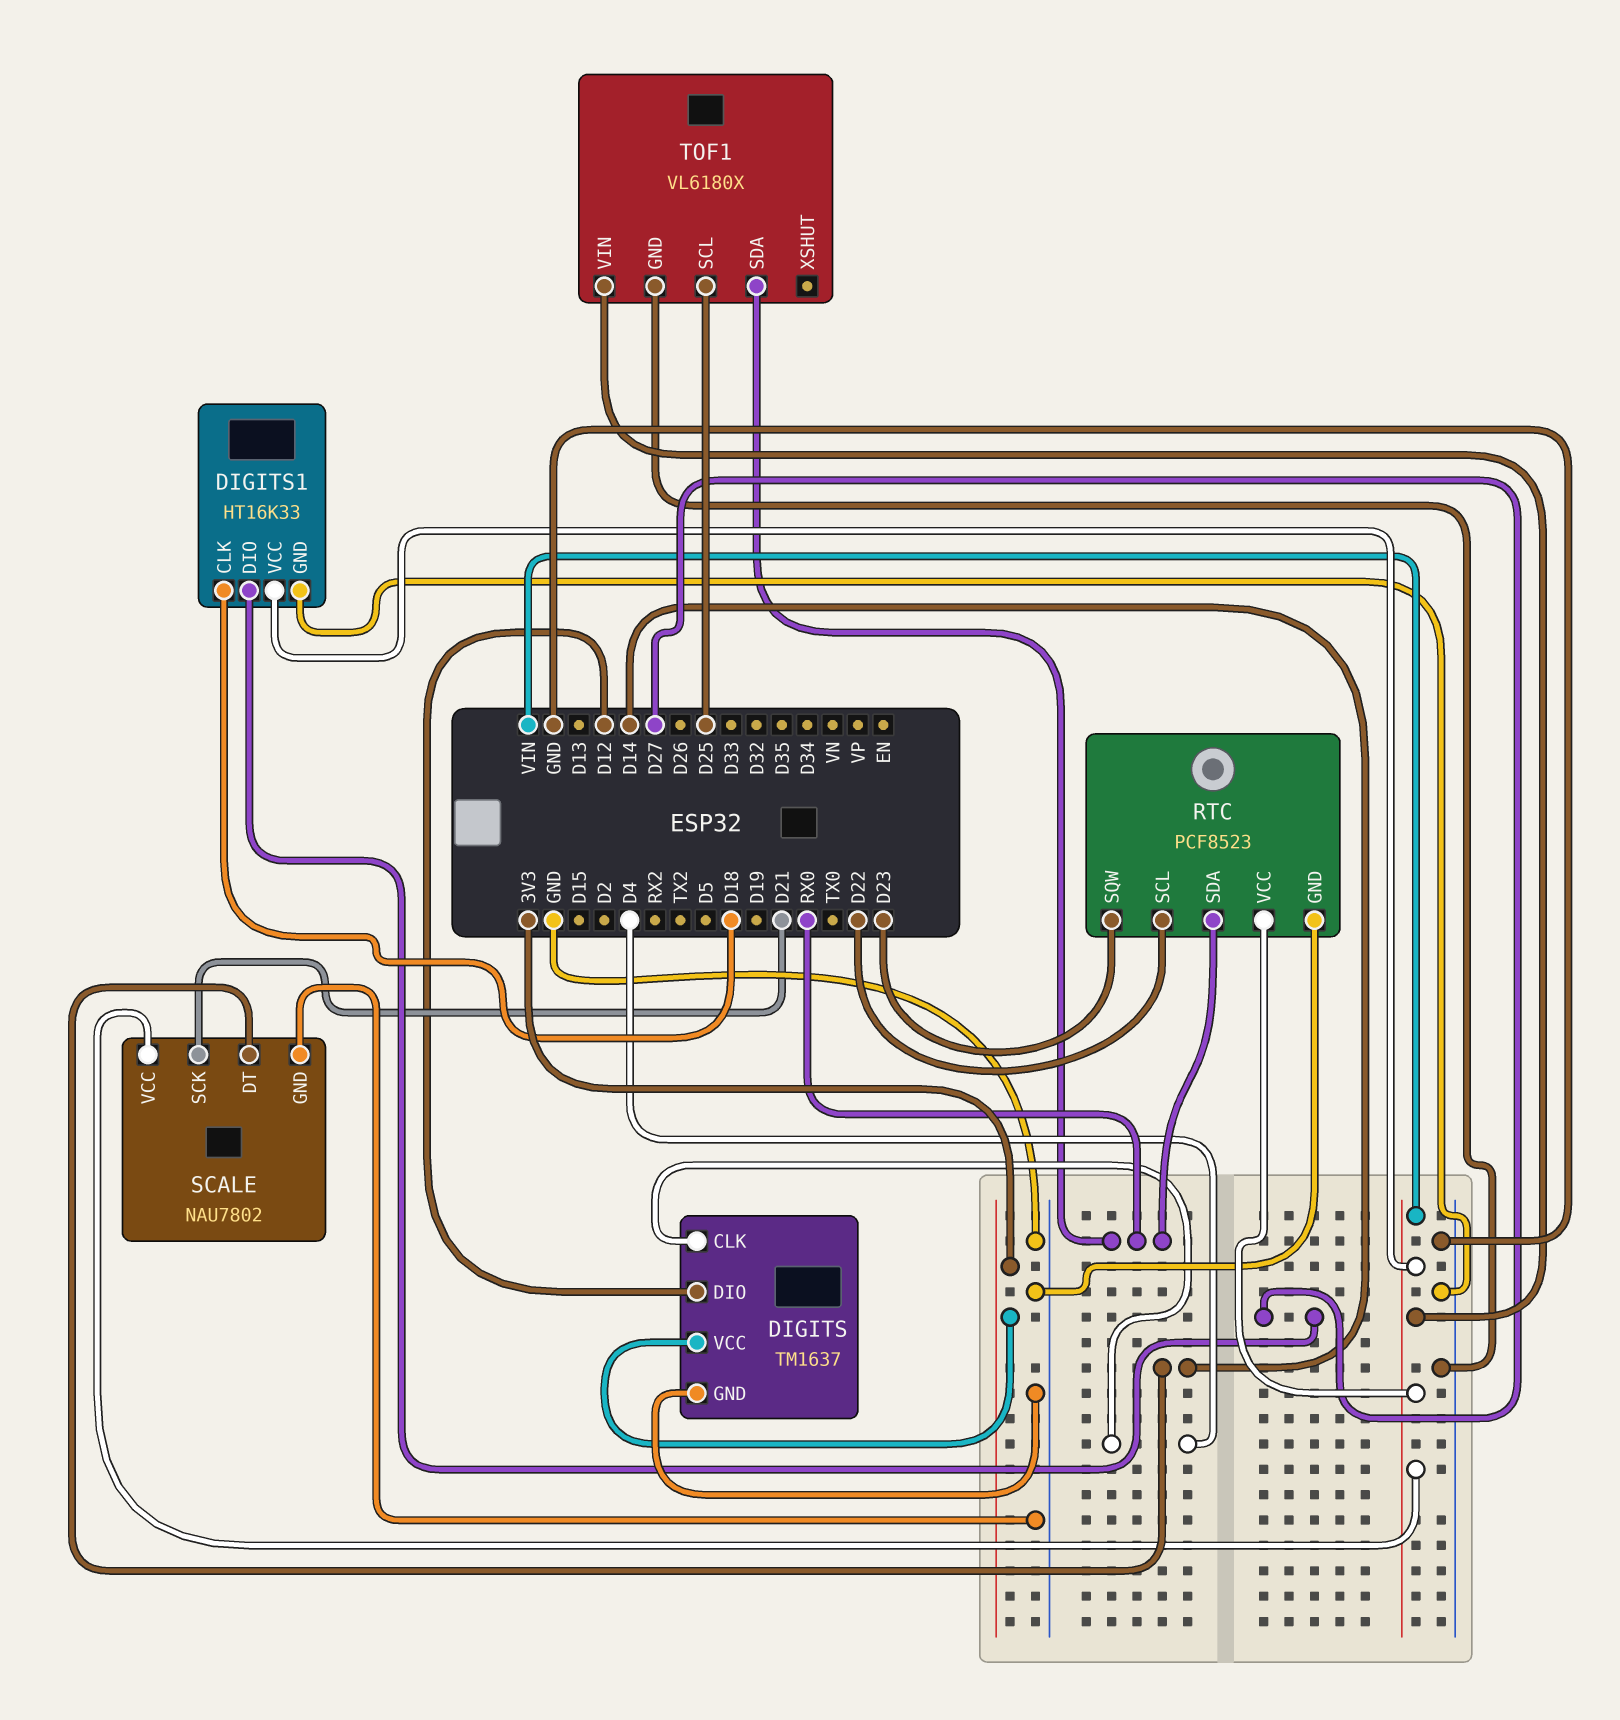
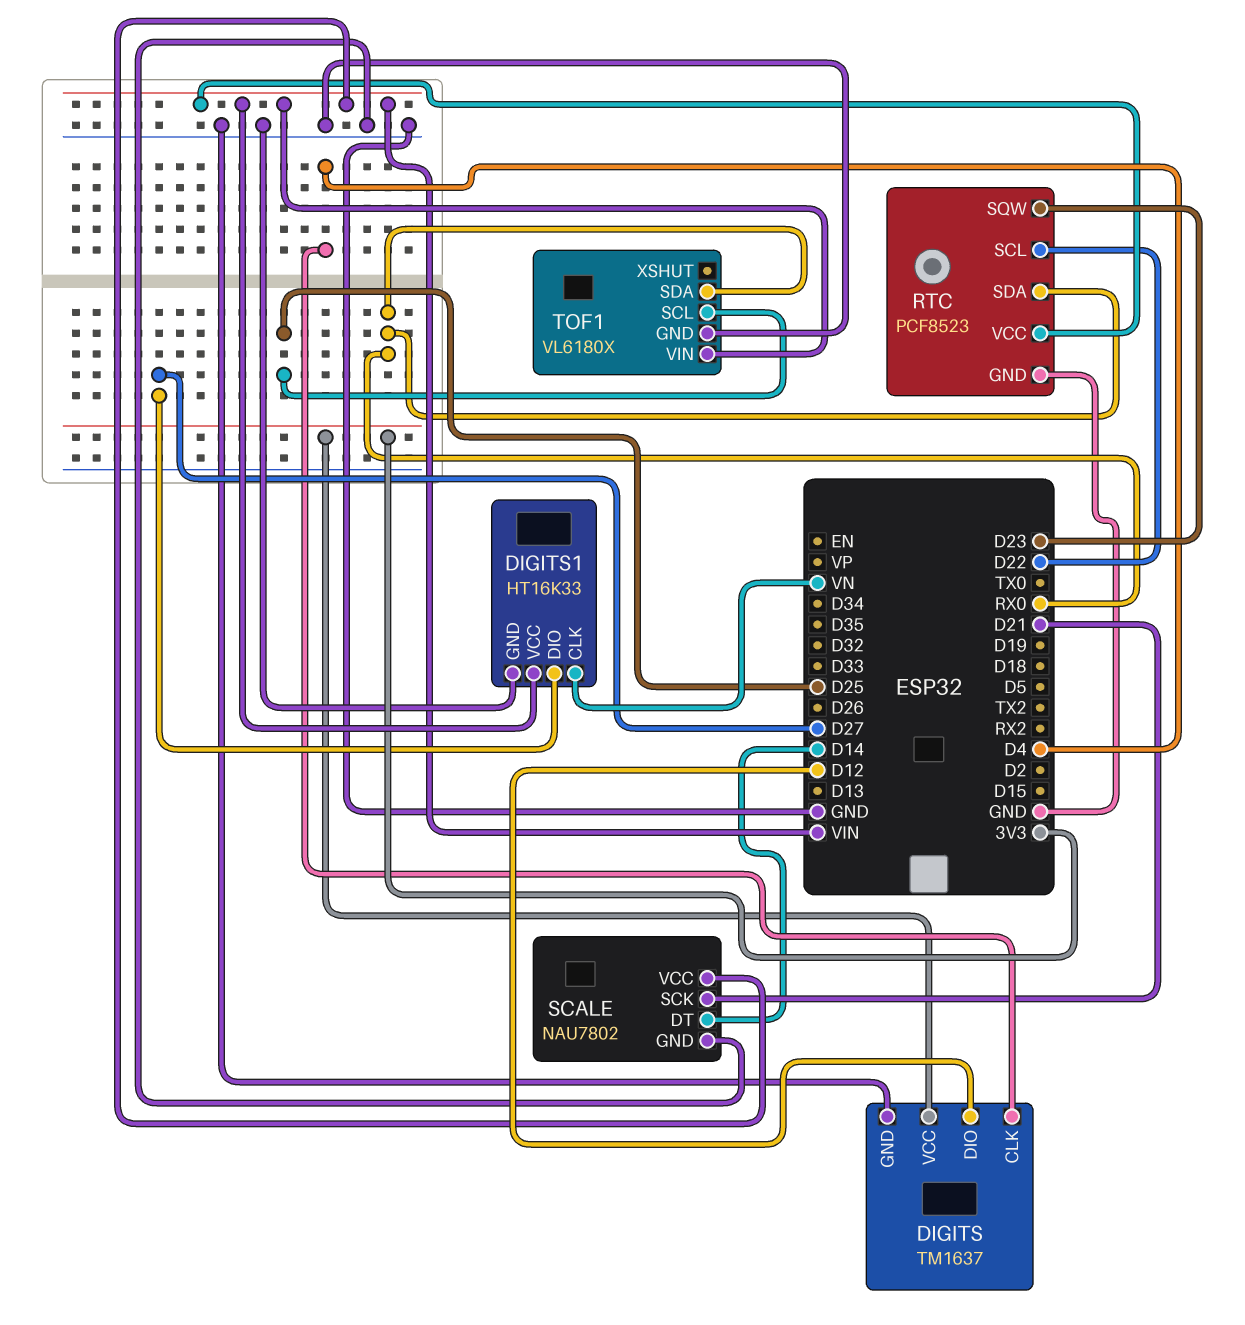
DIGITS1 pin CLK: D18 -> VN

